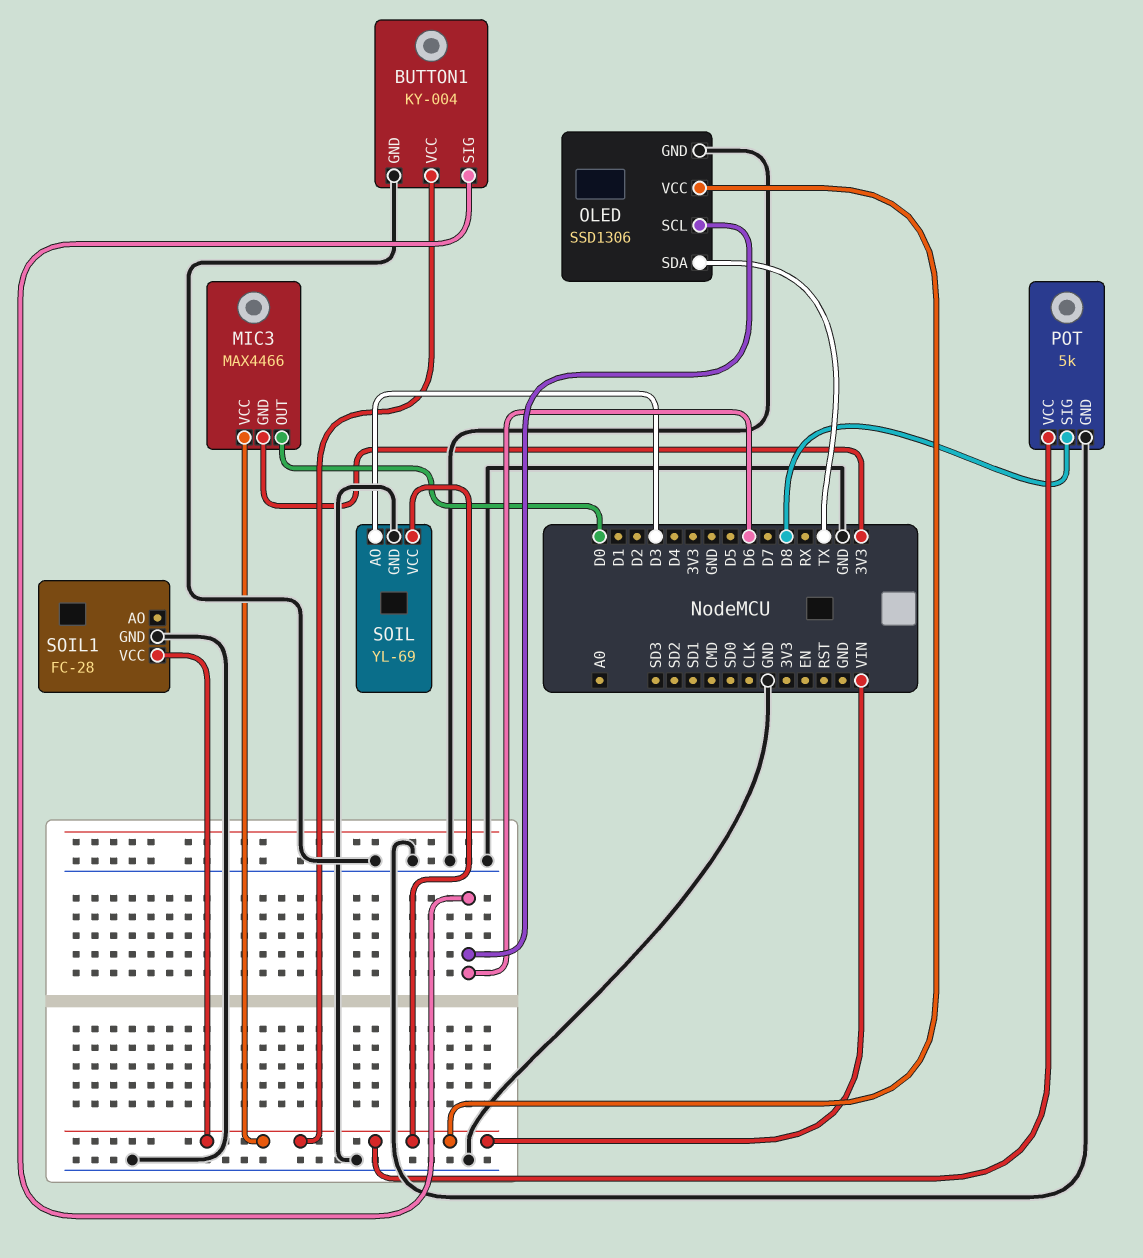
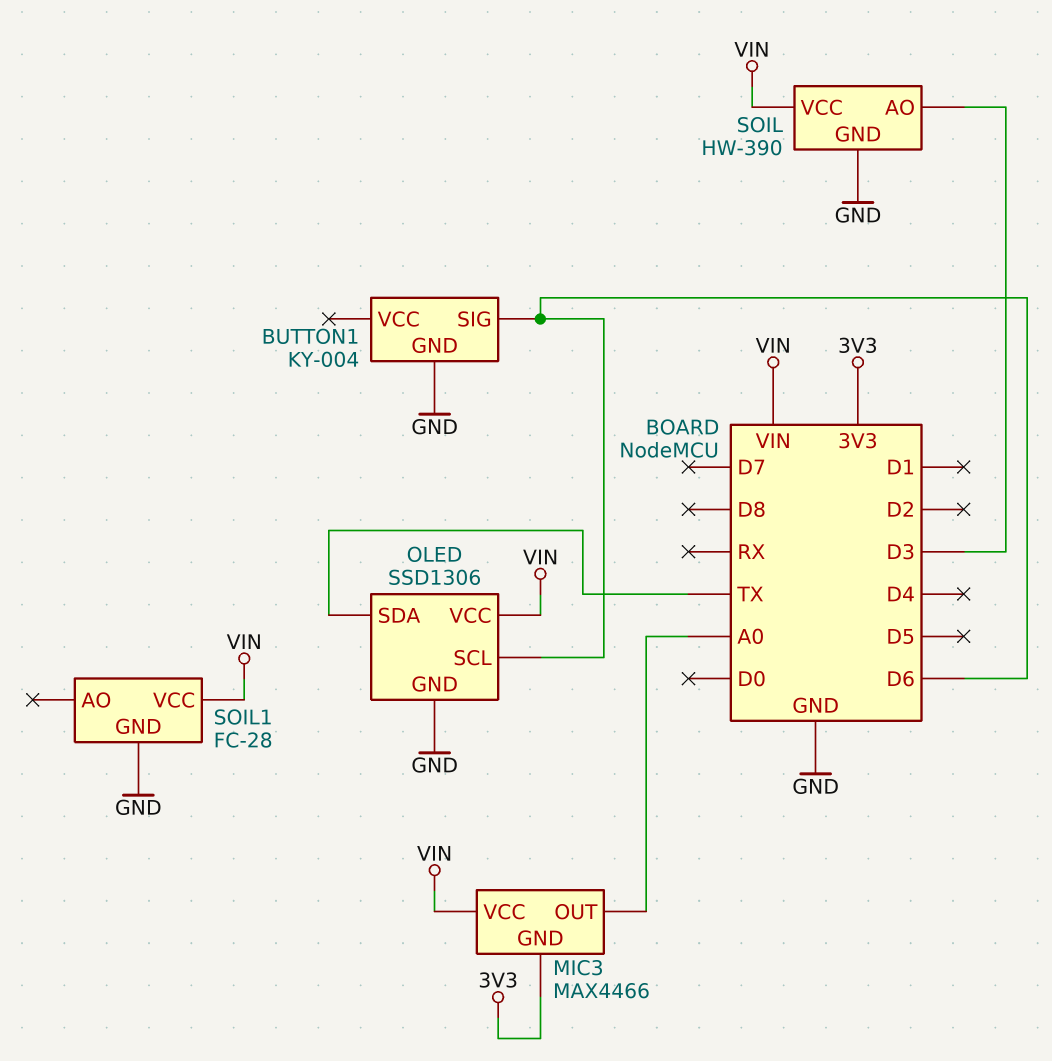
BUTTON1 pin VCC: VIN -> none
MIC3 pin OUT: D0 -> A0
POT: 5k -> none
POT pin GND: GND -> none
POT pin SIG: D8 -> none
POT pin VCC: VIN -> none
SOIL: YL-69 -> HW-390

